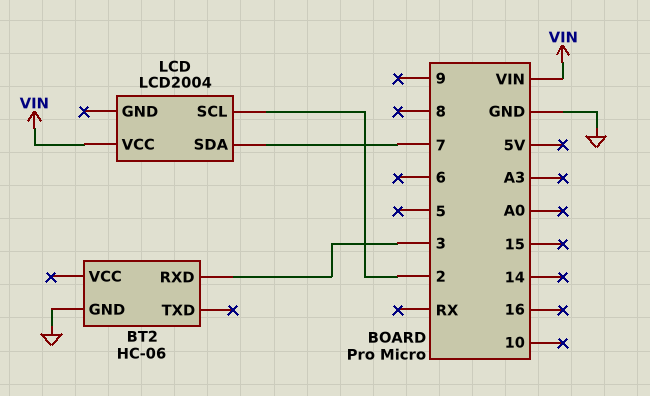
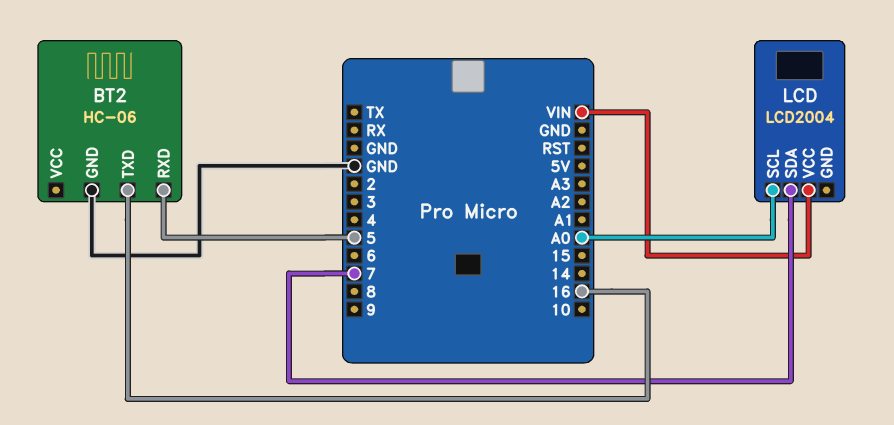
BT2 pin RXD: 3 -> 5
BT2 pin TXD: none -> 16
LCD pin SCL: 2 -> A0

